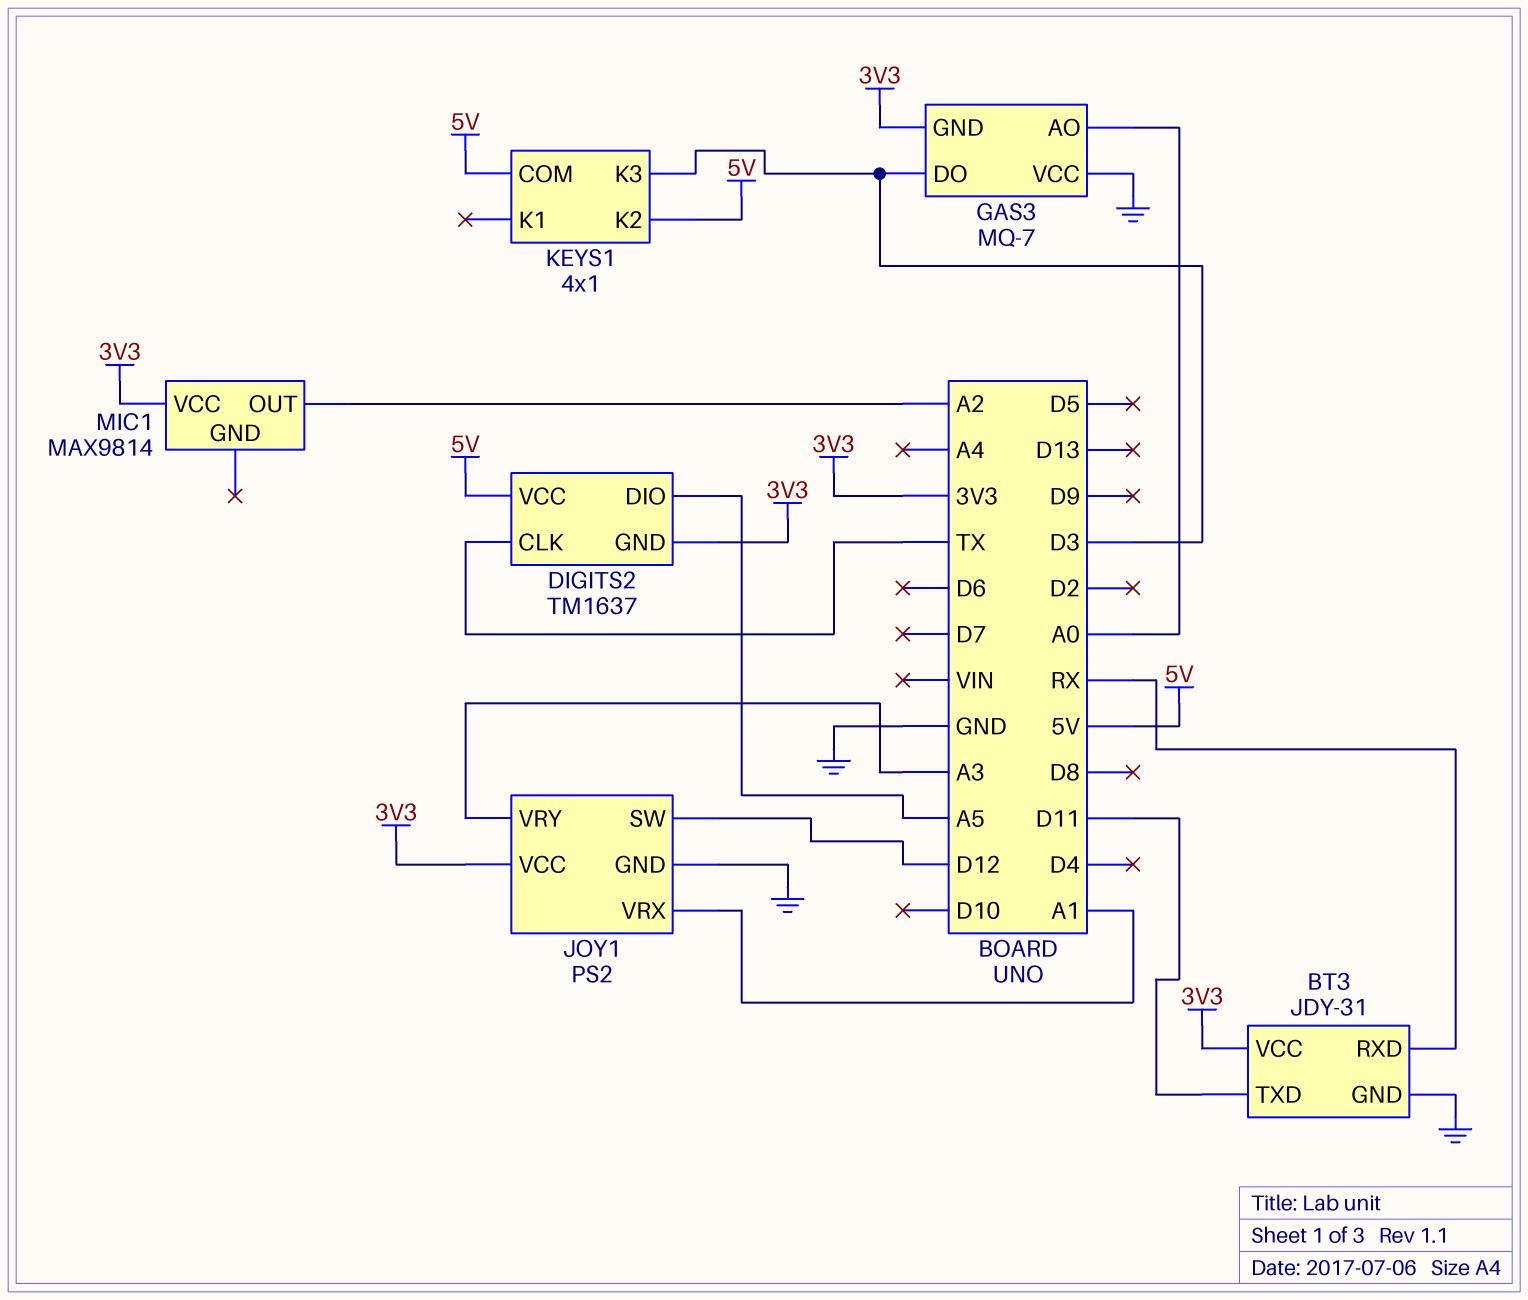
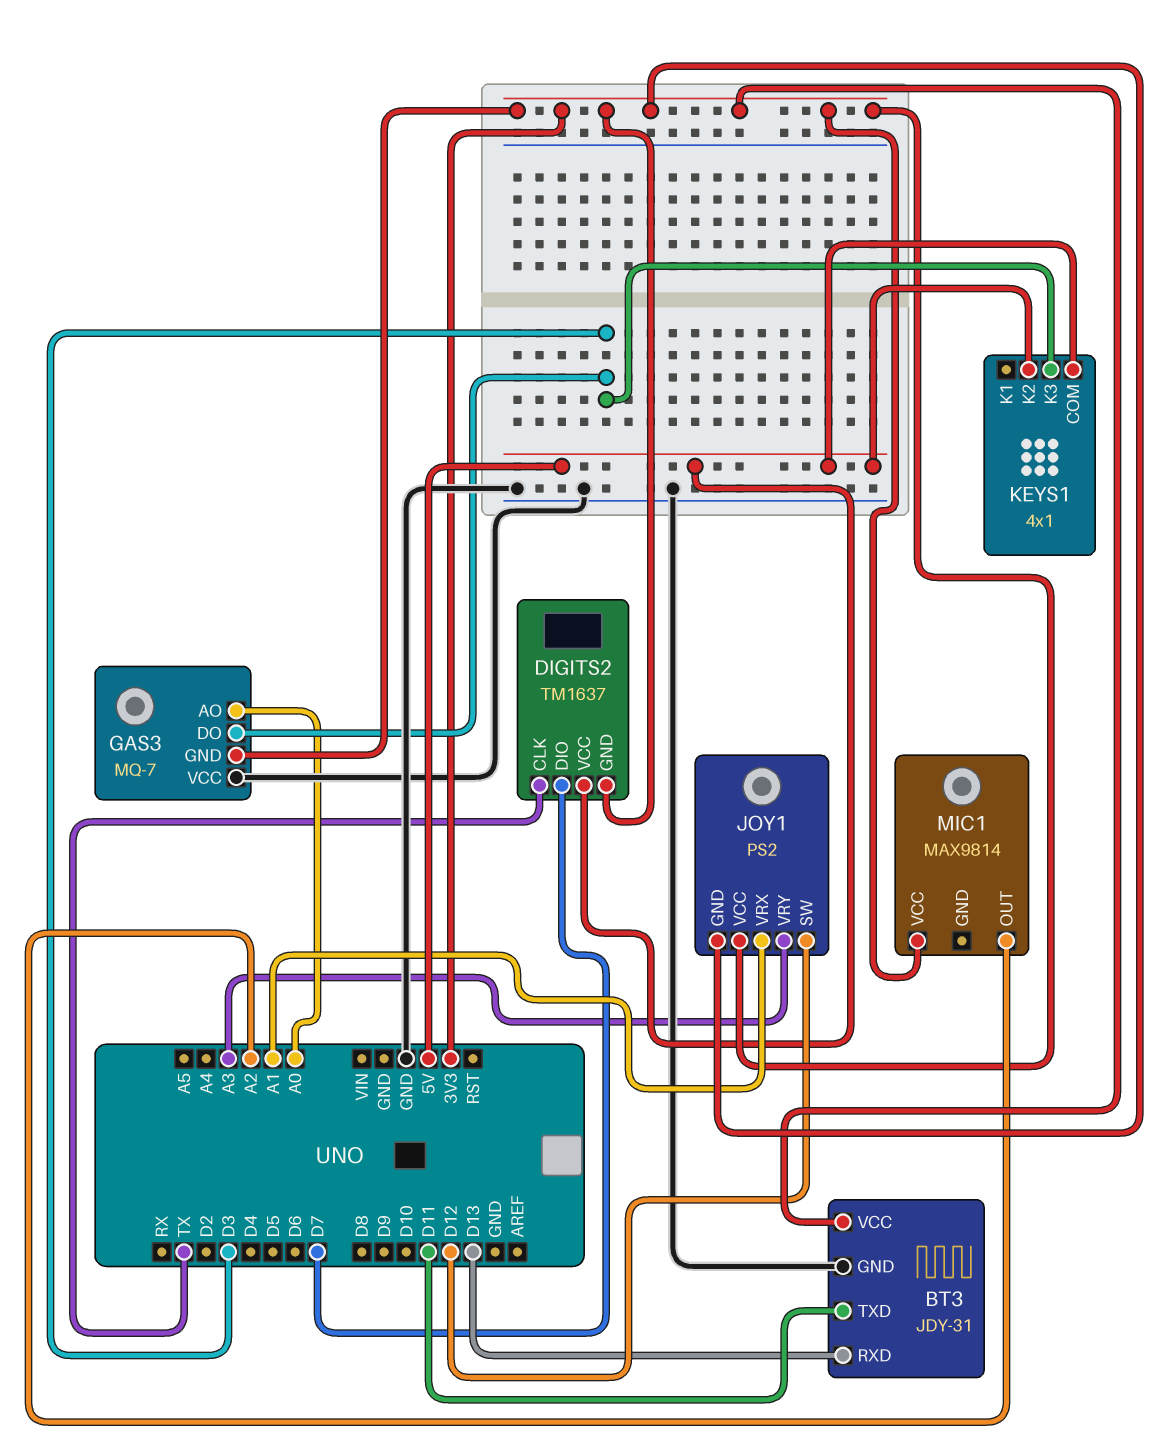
BT3 pin RXD: RX -> D13
DIGITS2 pin DIO: A5 -> D7
JOY1 pin GND: GND -> 3V3

